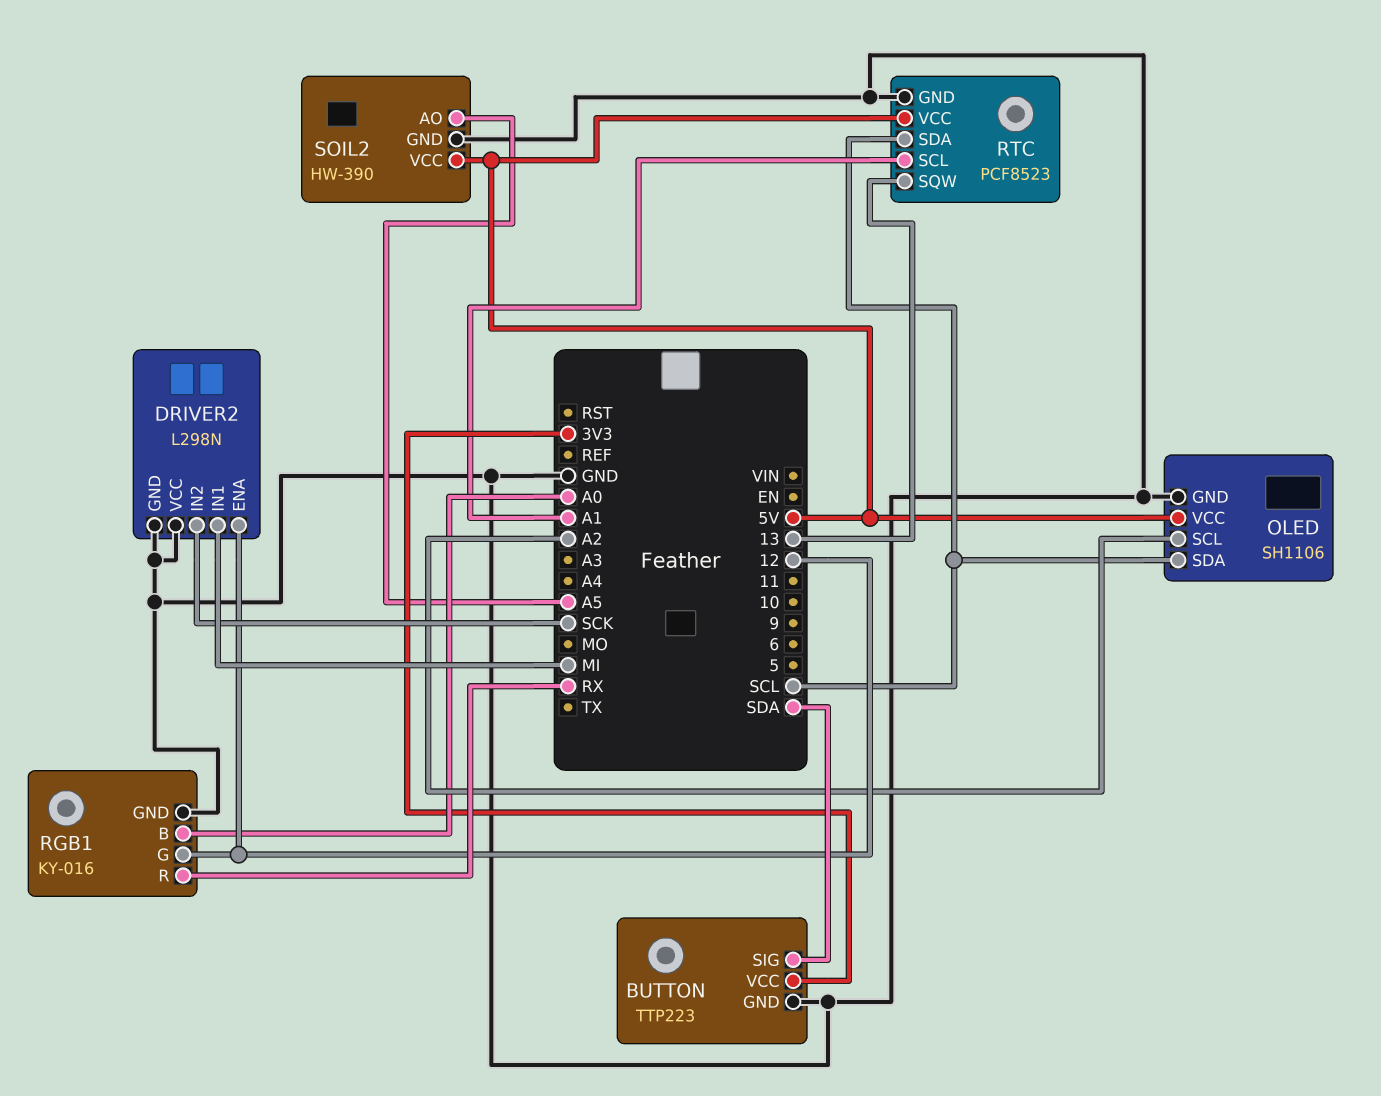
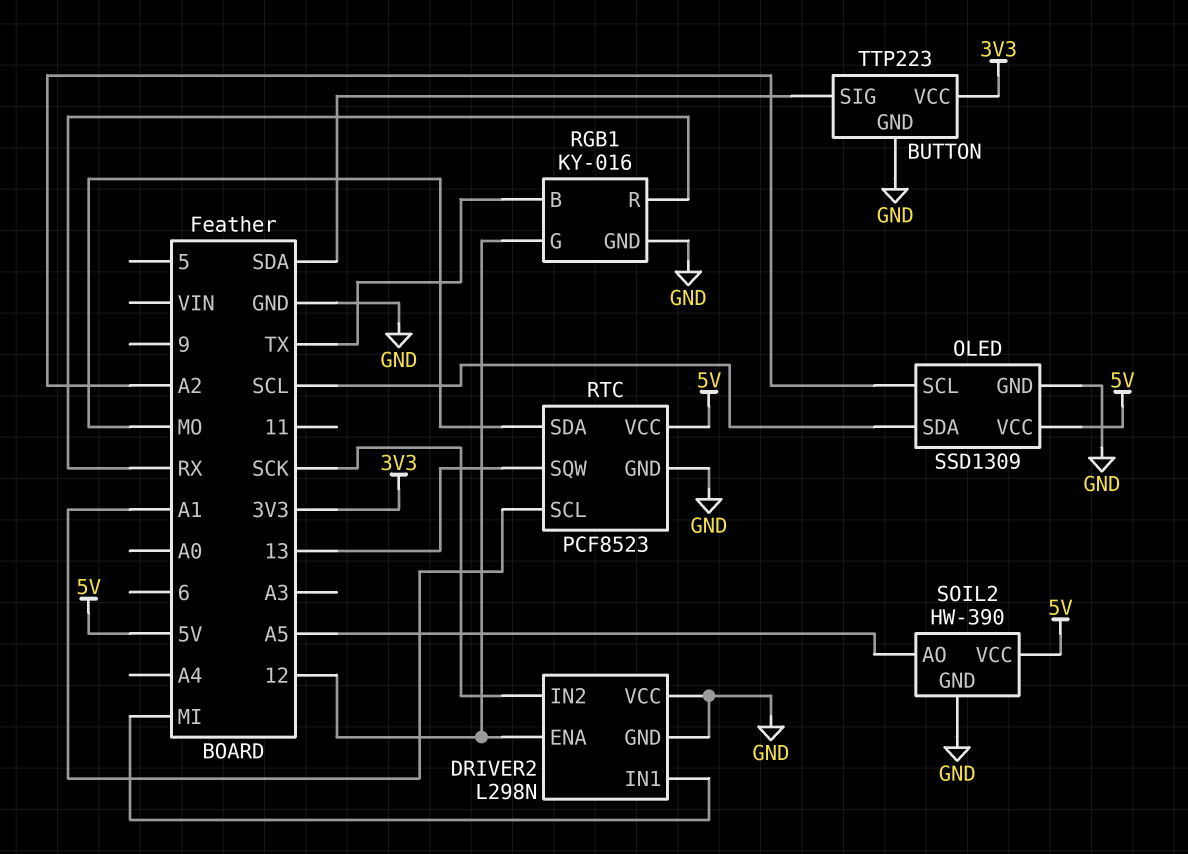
OLED: SH1106 -> SSD1309
RGB1 pin B: A0 -> TX
RTC pin SDA: SCL -> MO

